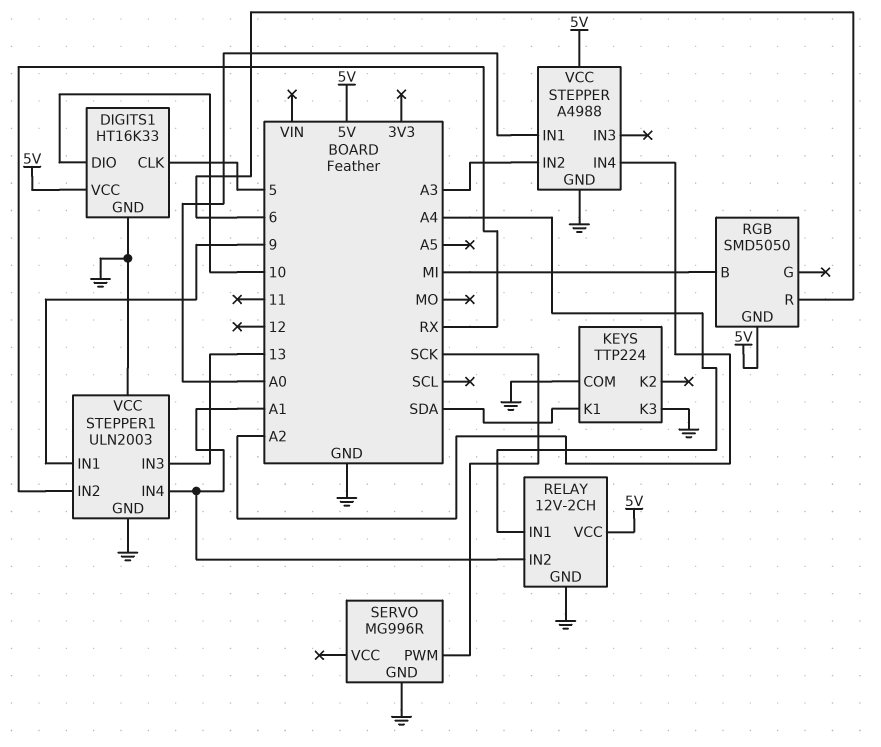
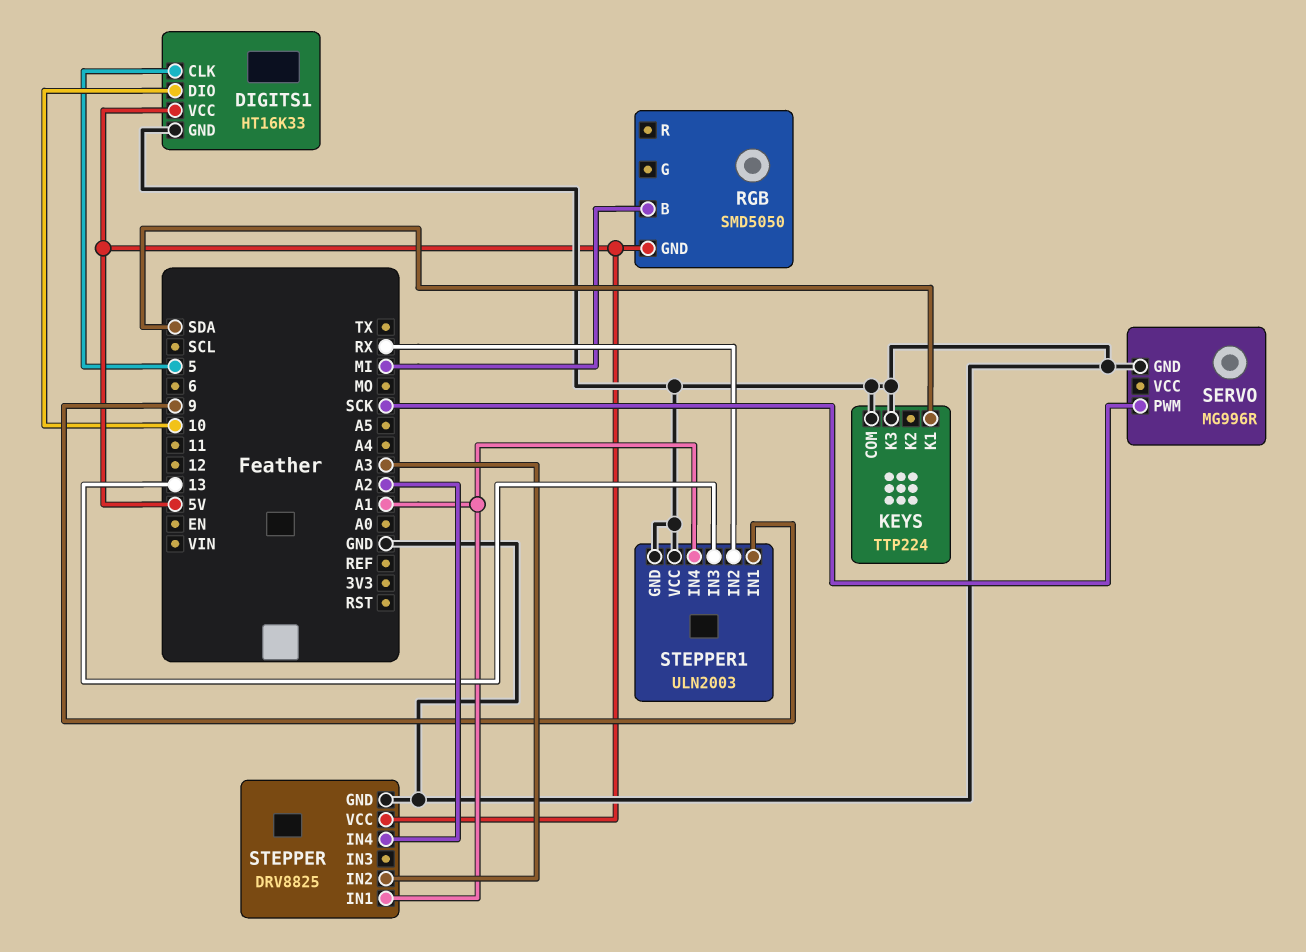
RELAY: 12V-2CH -> none
RELAY pin GND: GND -> none
RELAY pin IN1: A4 -> none
RELAY pin IN2: A1 -> none
RELAY pin VCC: 5V -> none
RGB pin R: 6 -> none
STEPPER: A4988 -> DRV8825
STEPPER pin IN1: A0 -> A1

